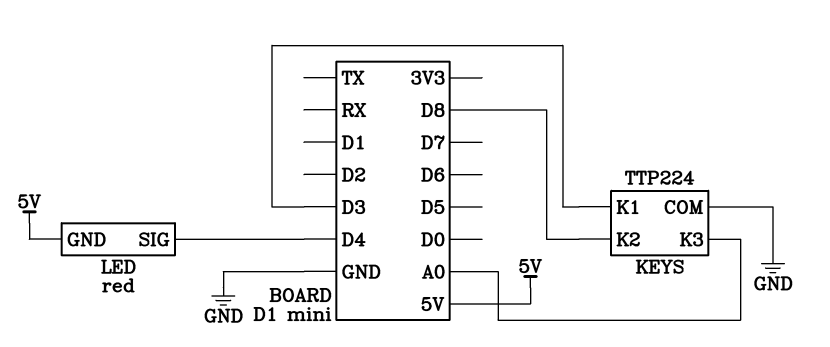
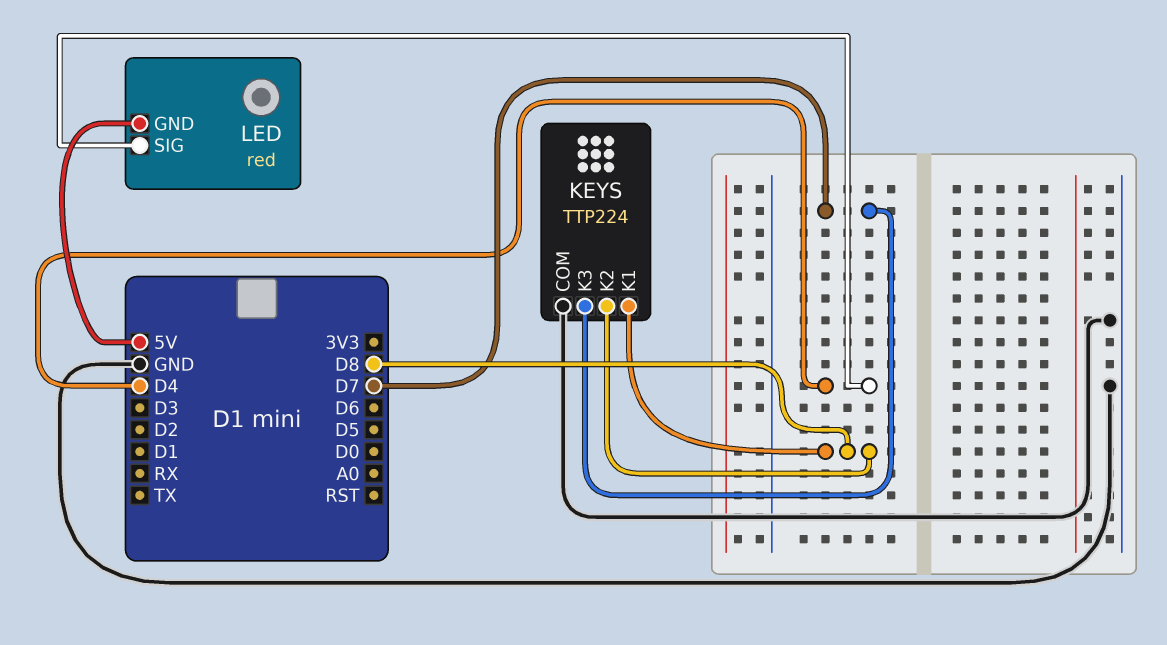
KEYS pin K1: D3 -> D8
KEYS pin K3: A0 -> D7

